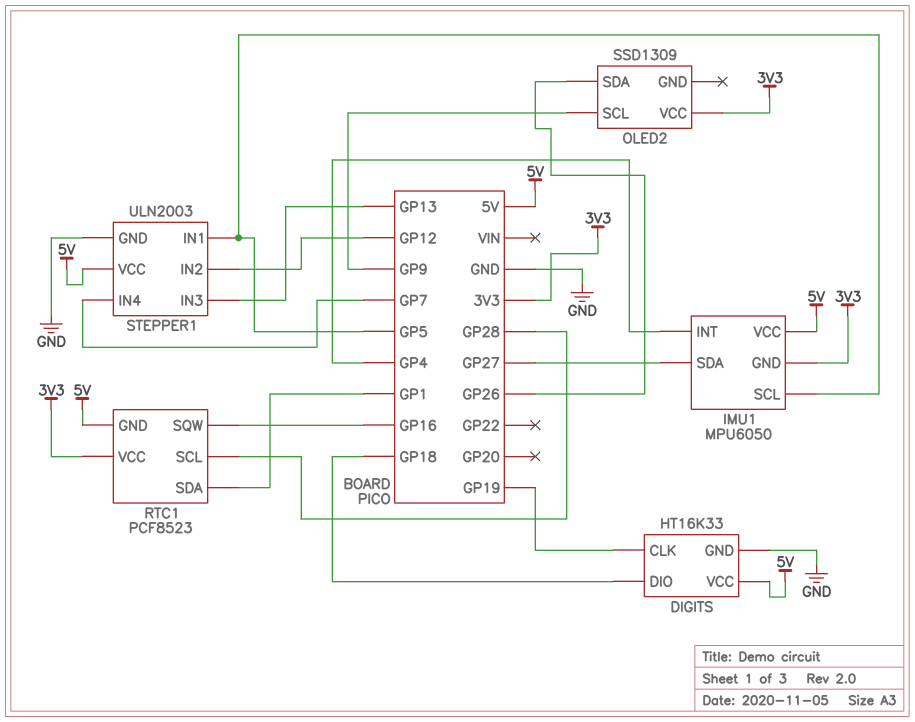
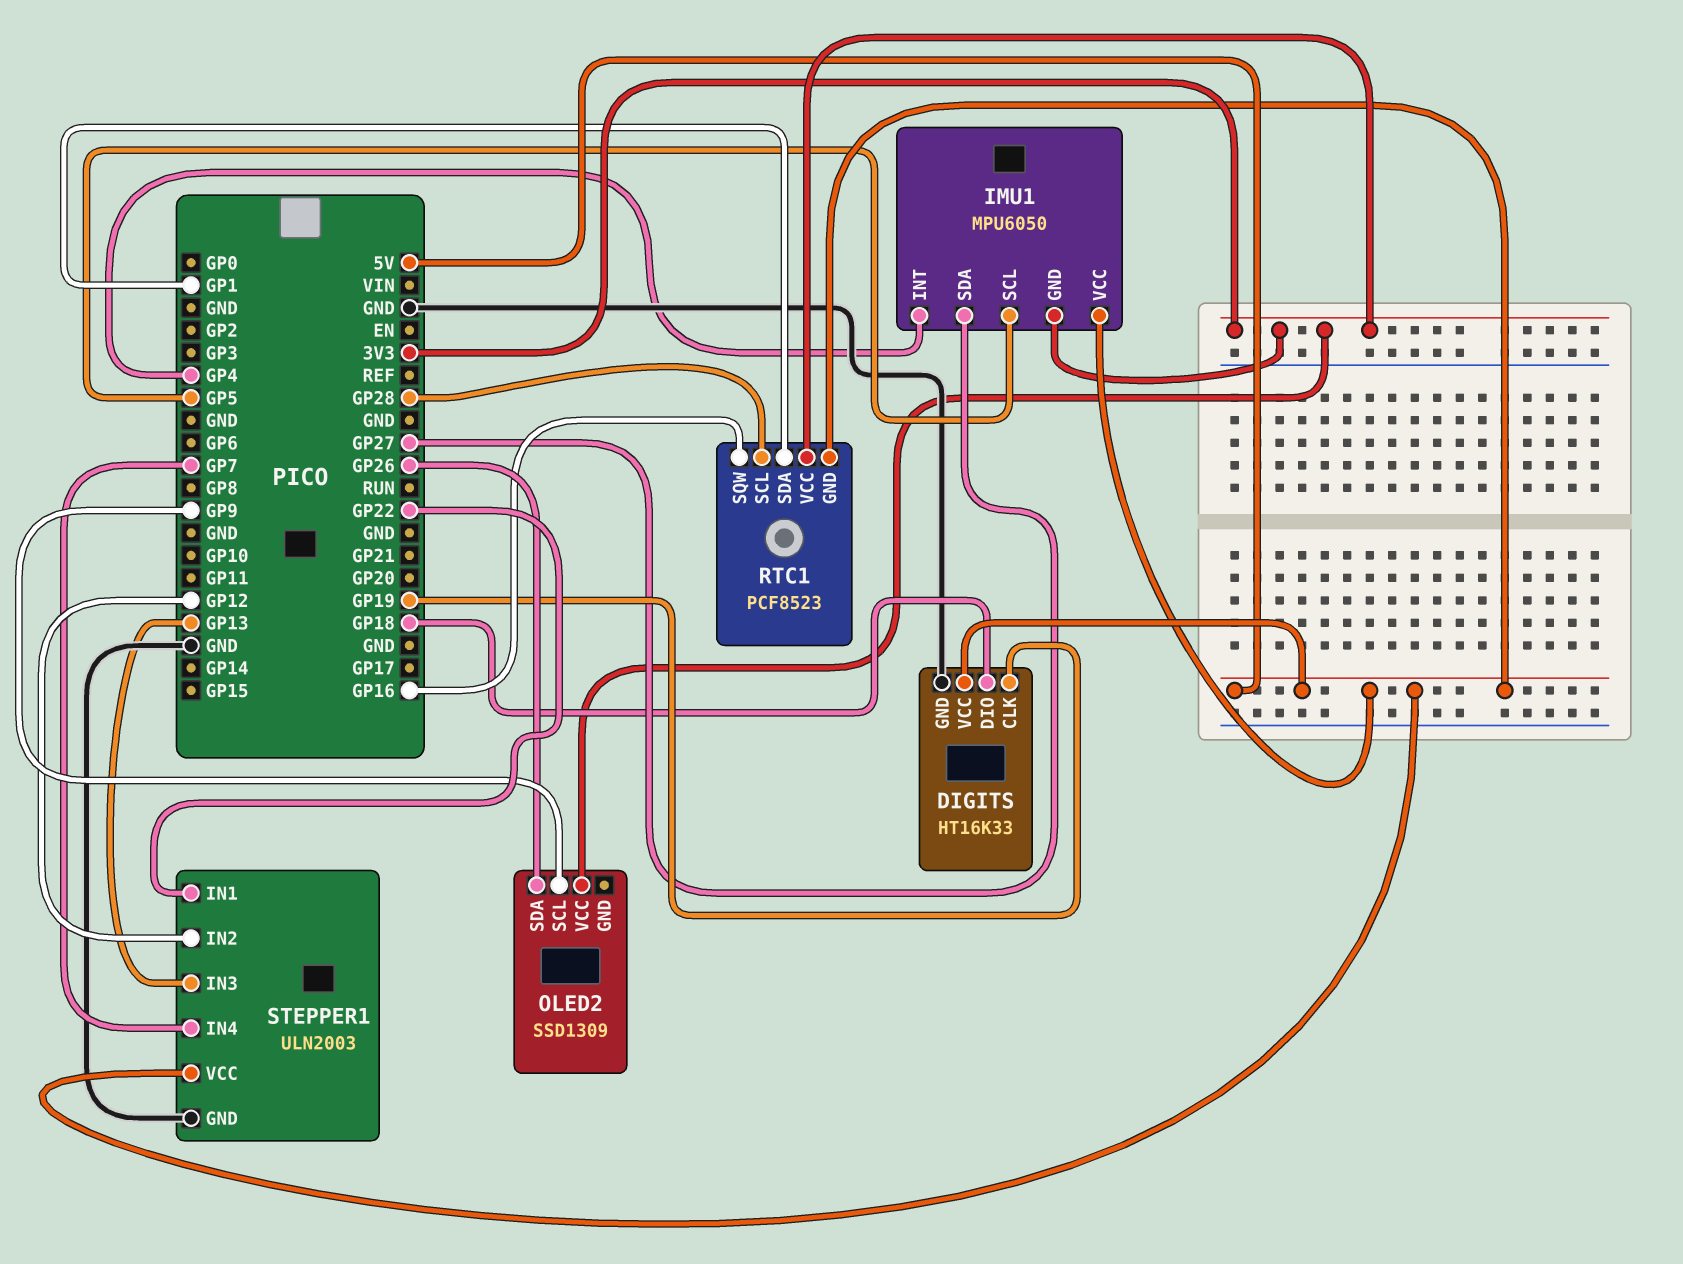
STEPPER1 pin IN1: GP5 -> GP22

